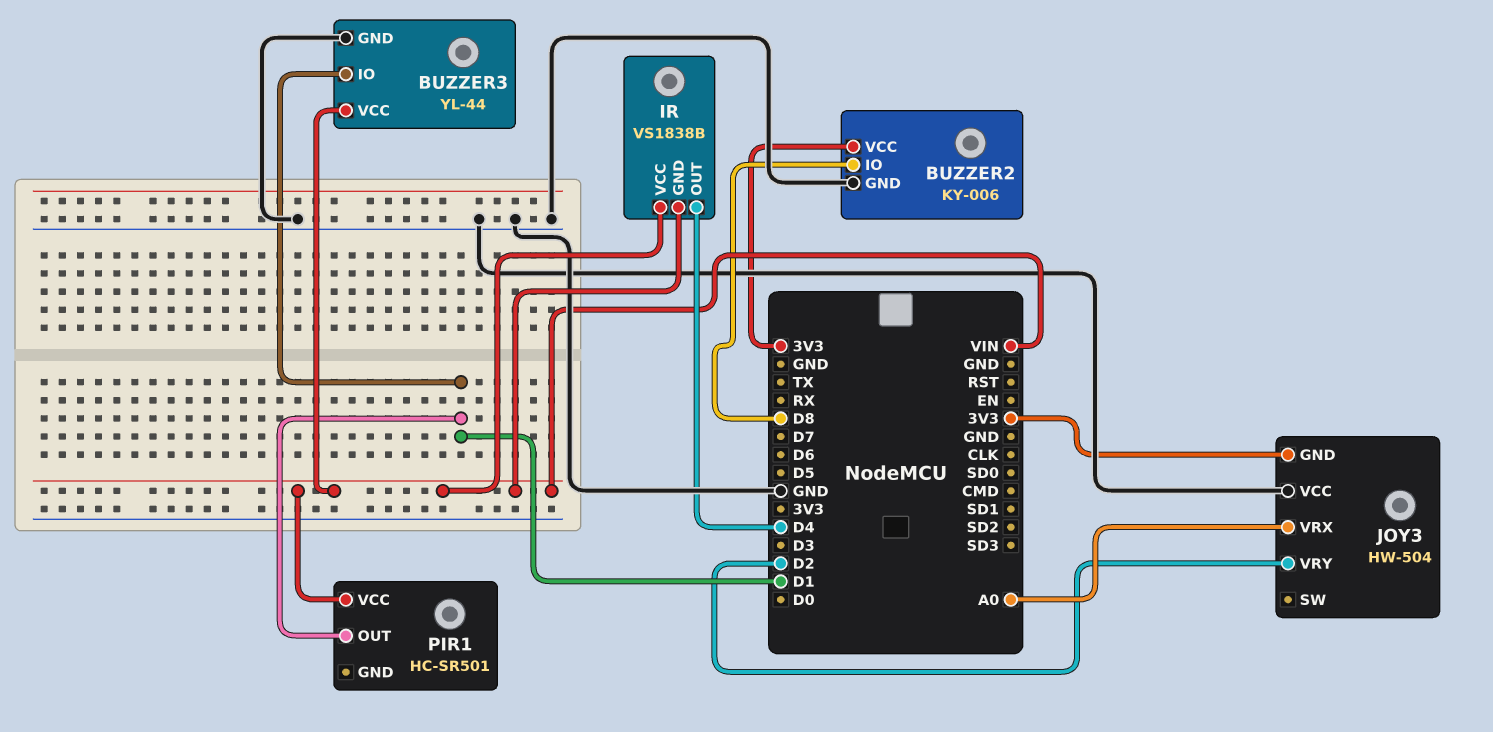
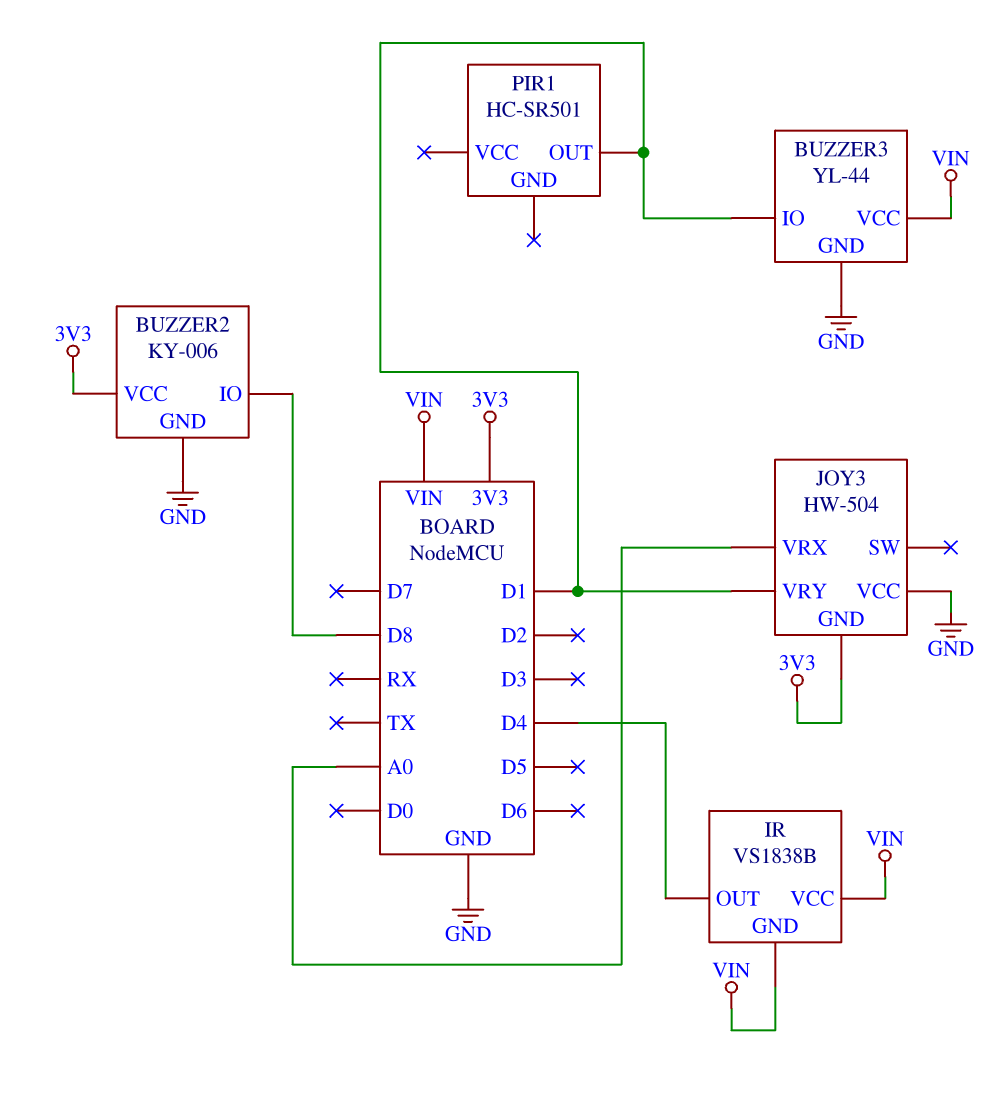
JOY3 pin VRY: D2 -> D1
PIR1 pin VCC: VIN -> none

